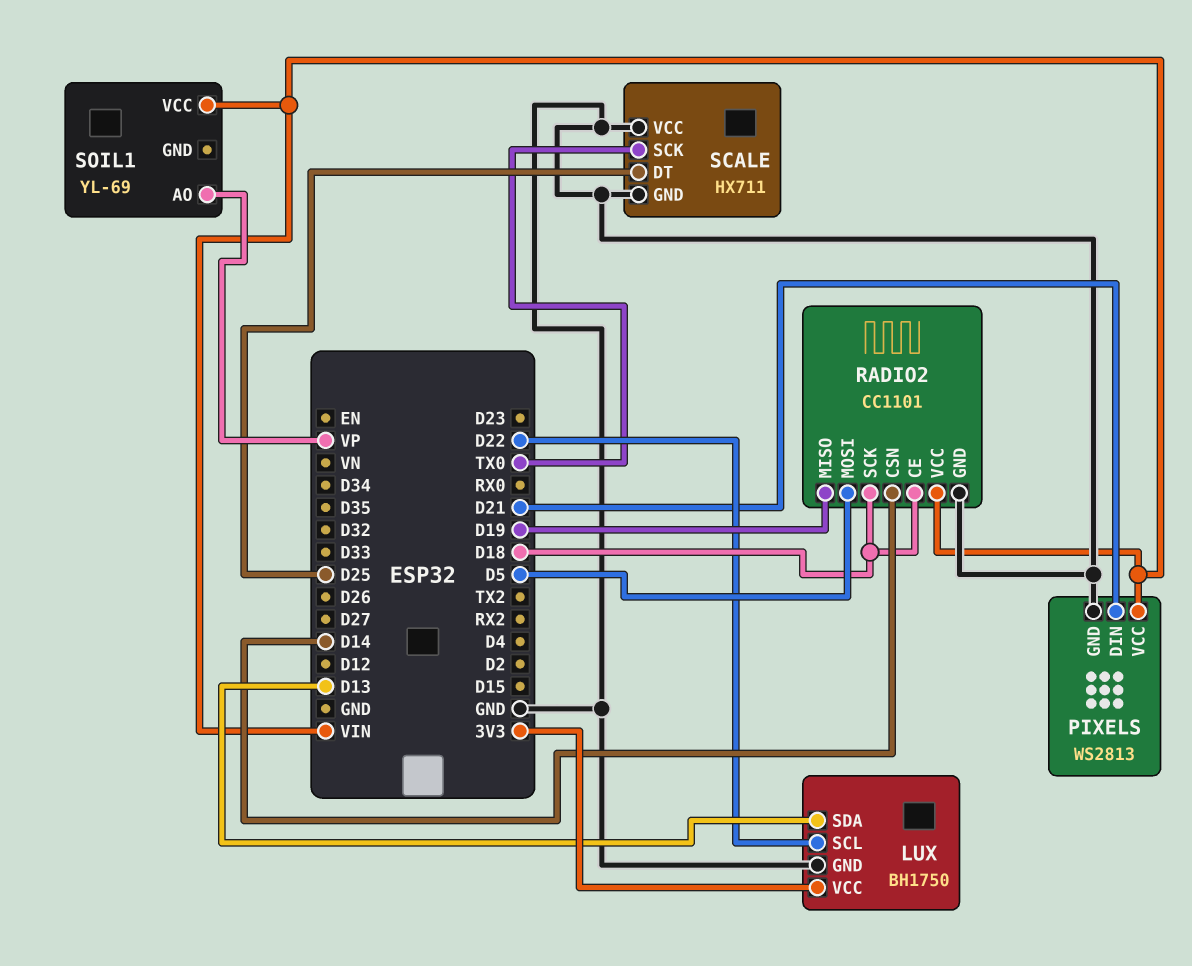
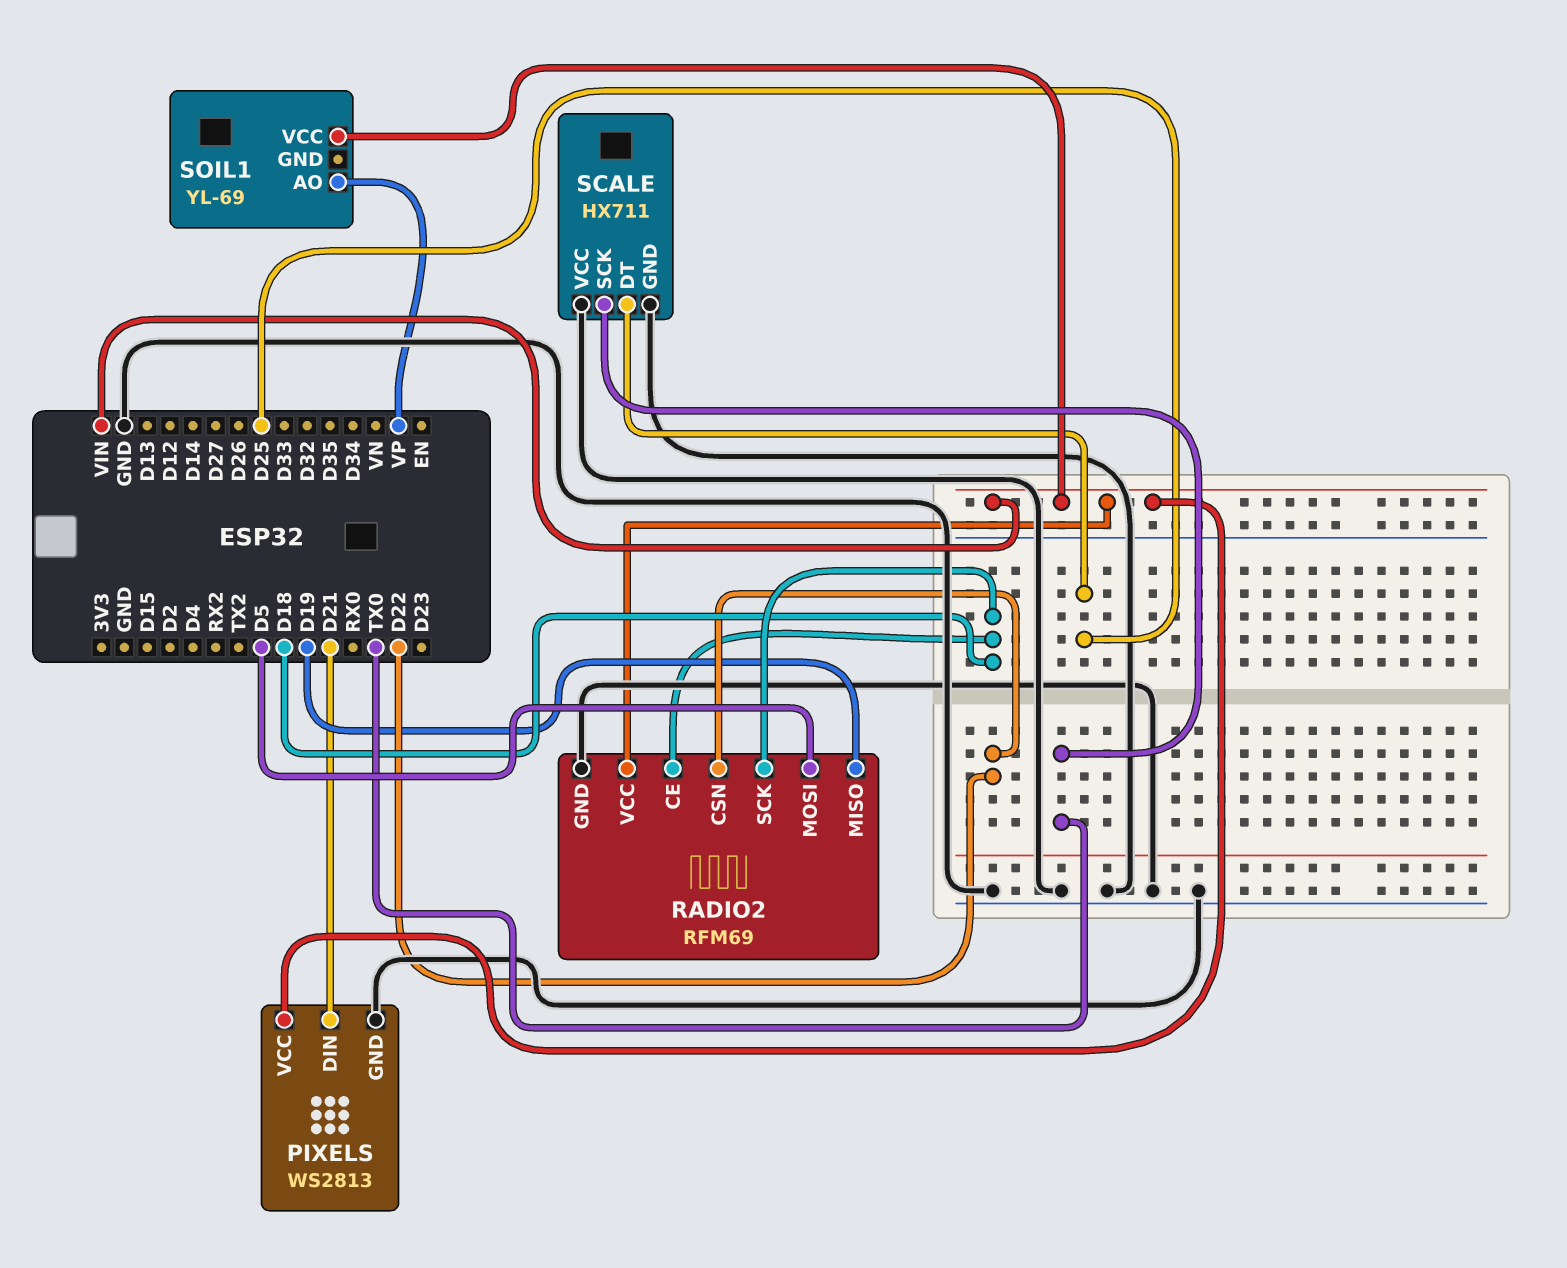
LUX: BH1750 -> none
LUX pin GND: GND -> none
LUX pin SCL: D22 -> none
LUX pin SDA: D13 -> none
LUX pin VCC: 3V3 -> none
RADIO2: CC1101 -> RFM69
RADIO2 pin CSN: D14 -> D22

